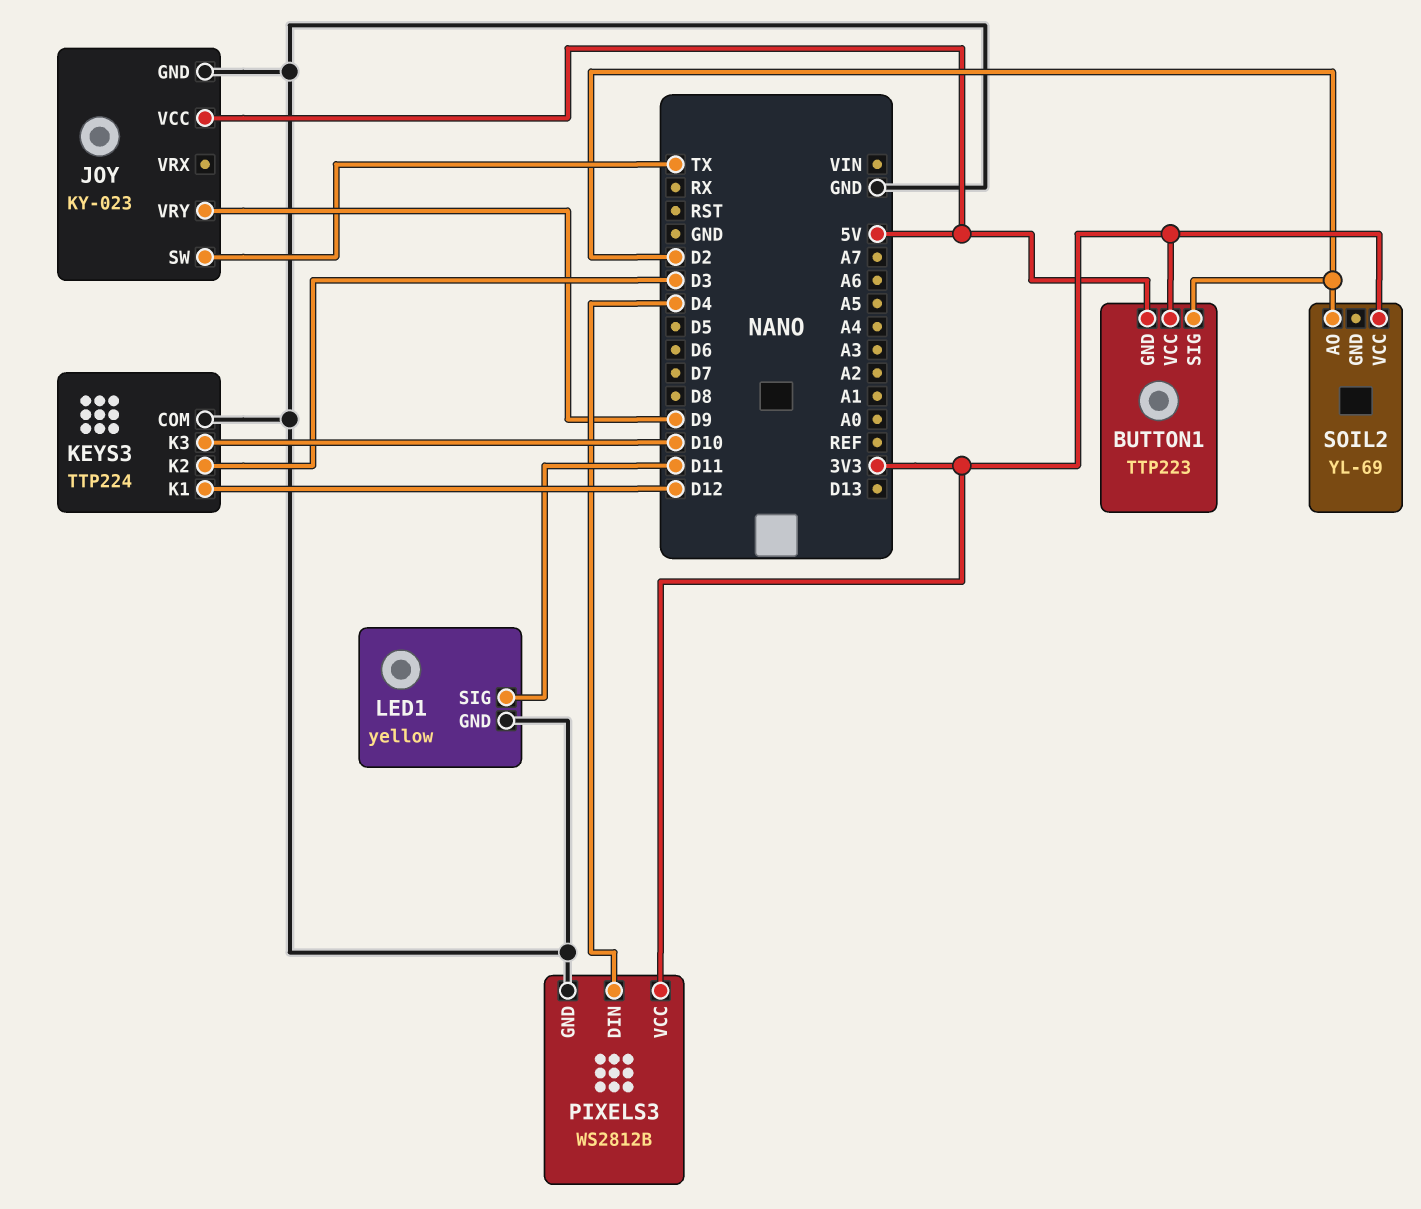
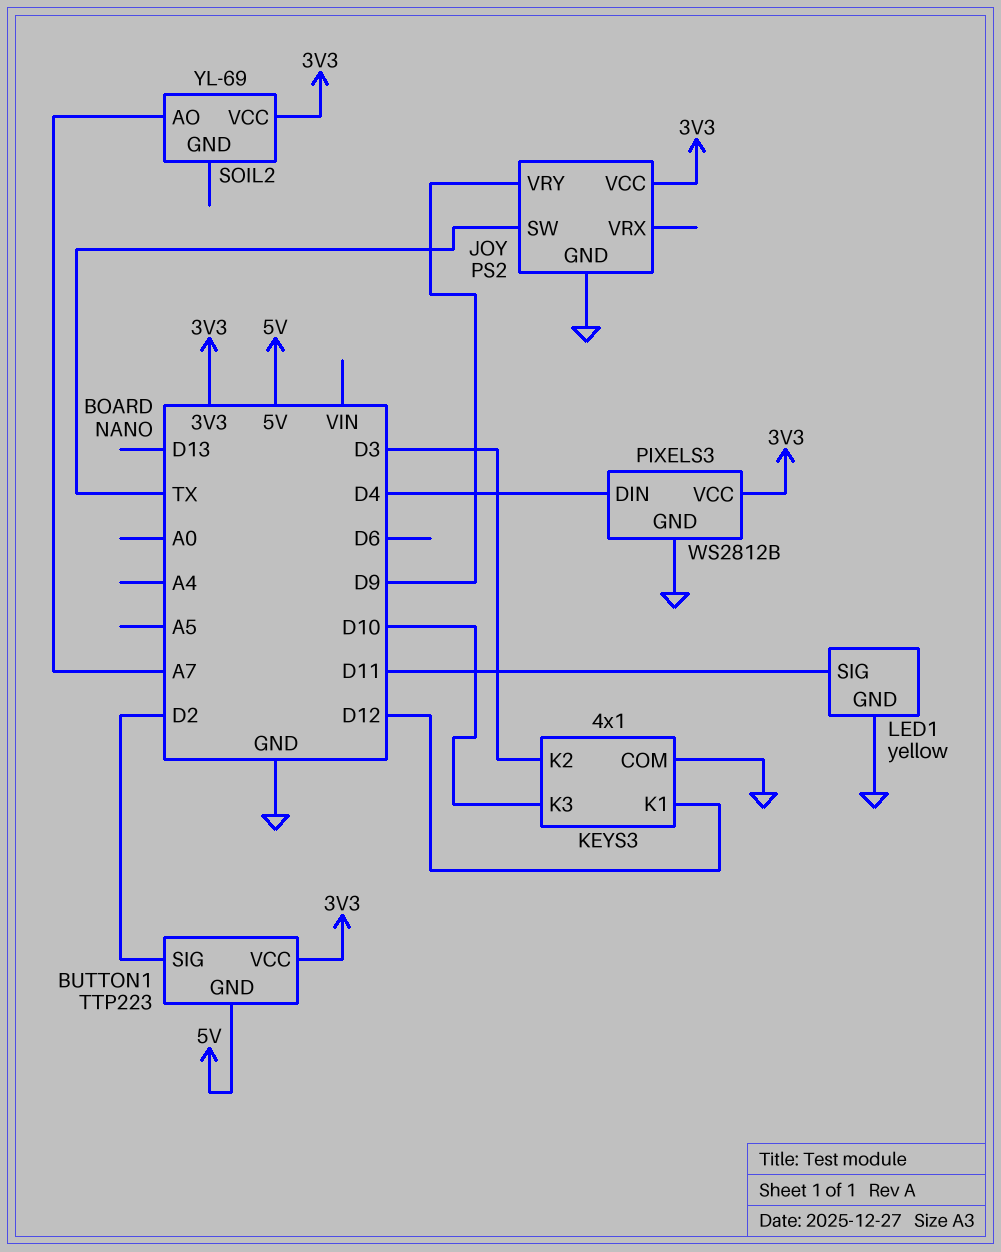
JOY: KY-023 -> PS2
JOY pin VCC: 5V -> 3V3
KEYS3: TTP224 -> 4x1
SOIL2 pin AO: D2 -> A7

